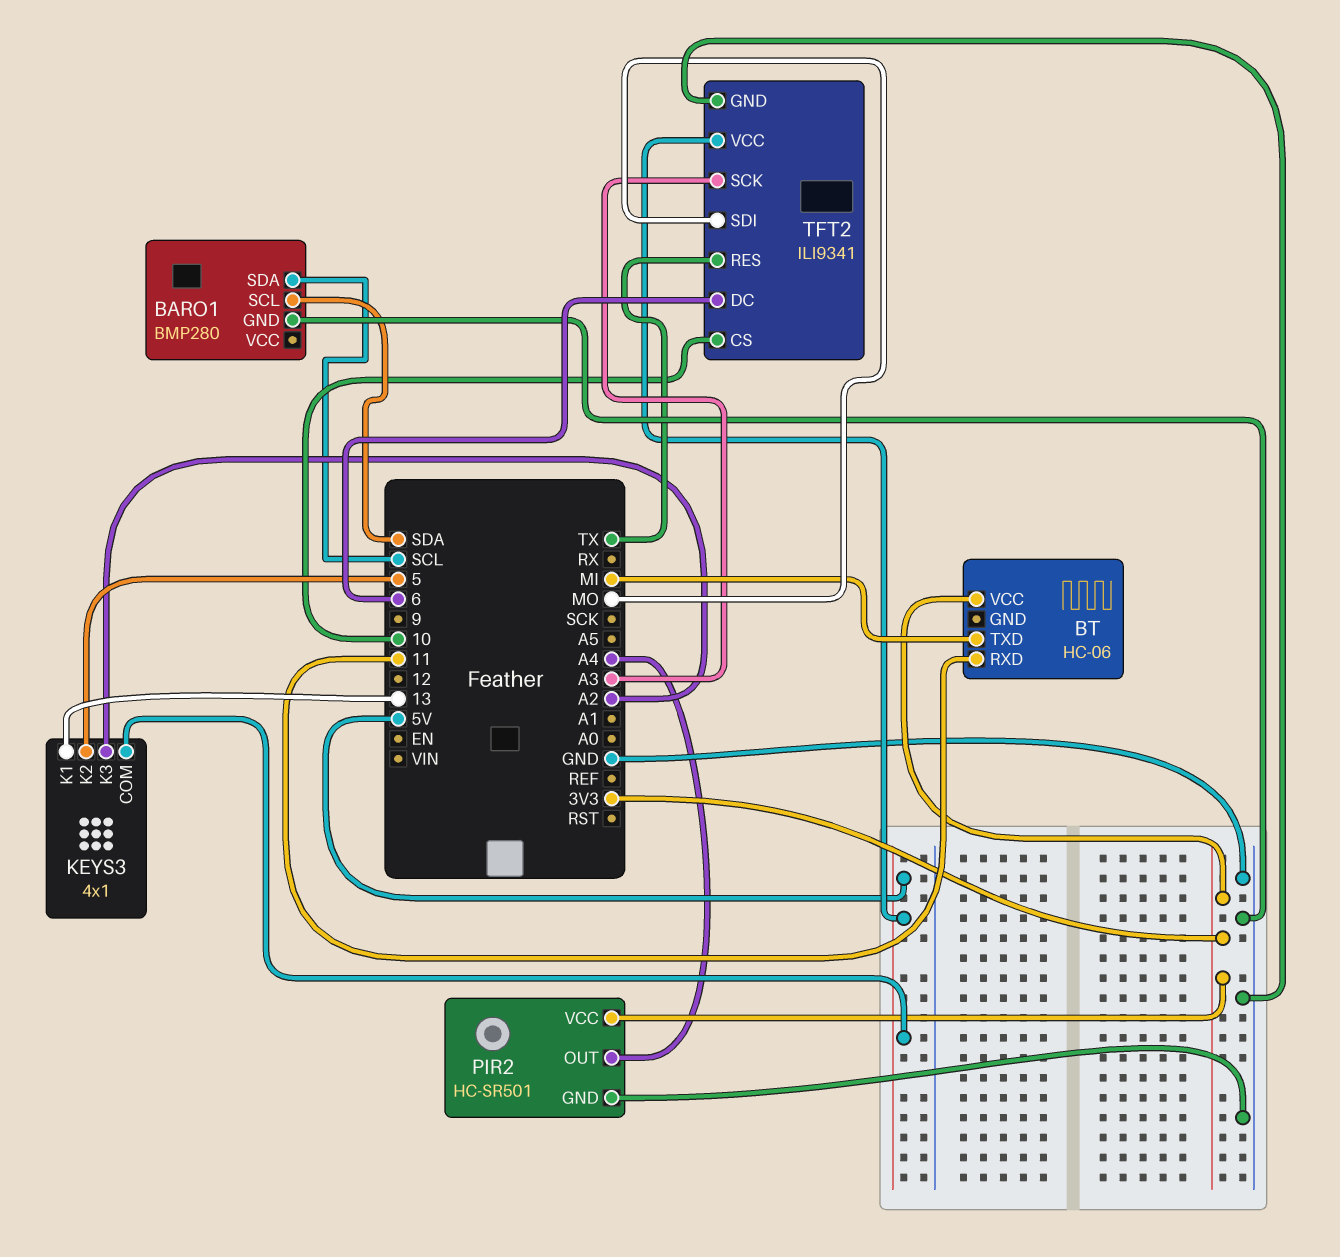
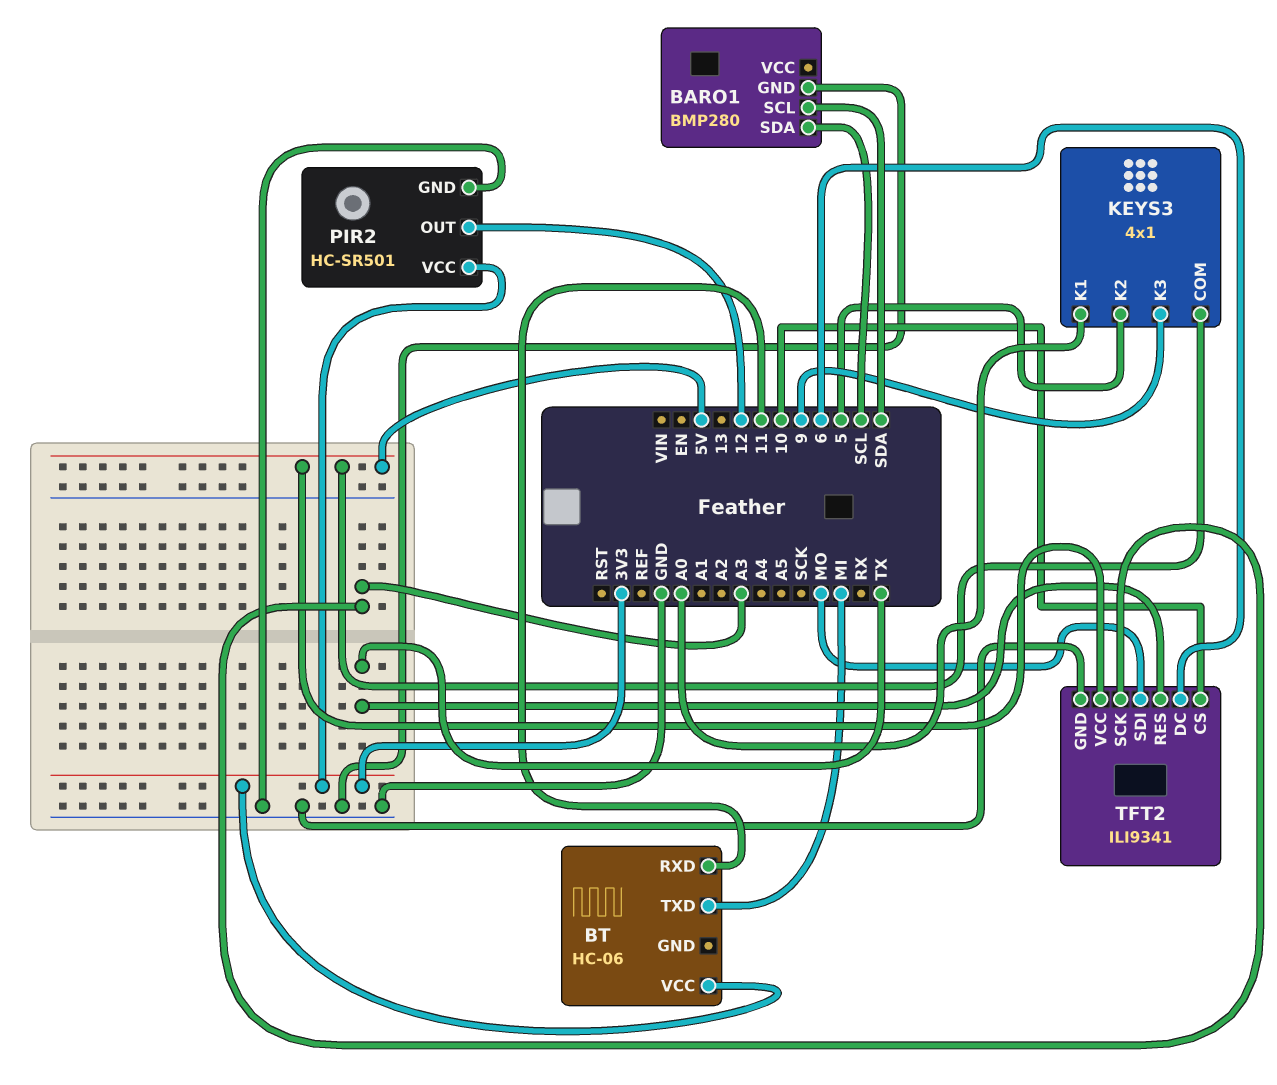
KEYS3 pin K1: 13 -> A0
KEYS3 pin K3: A2 -> 9
PIR2 pin OUT: A4 -> 12

